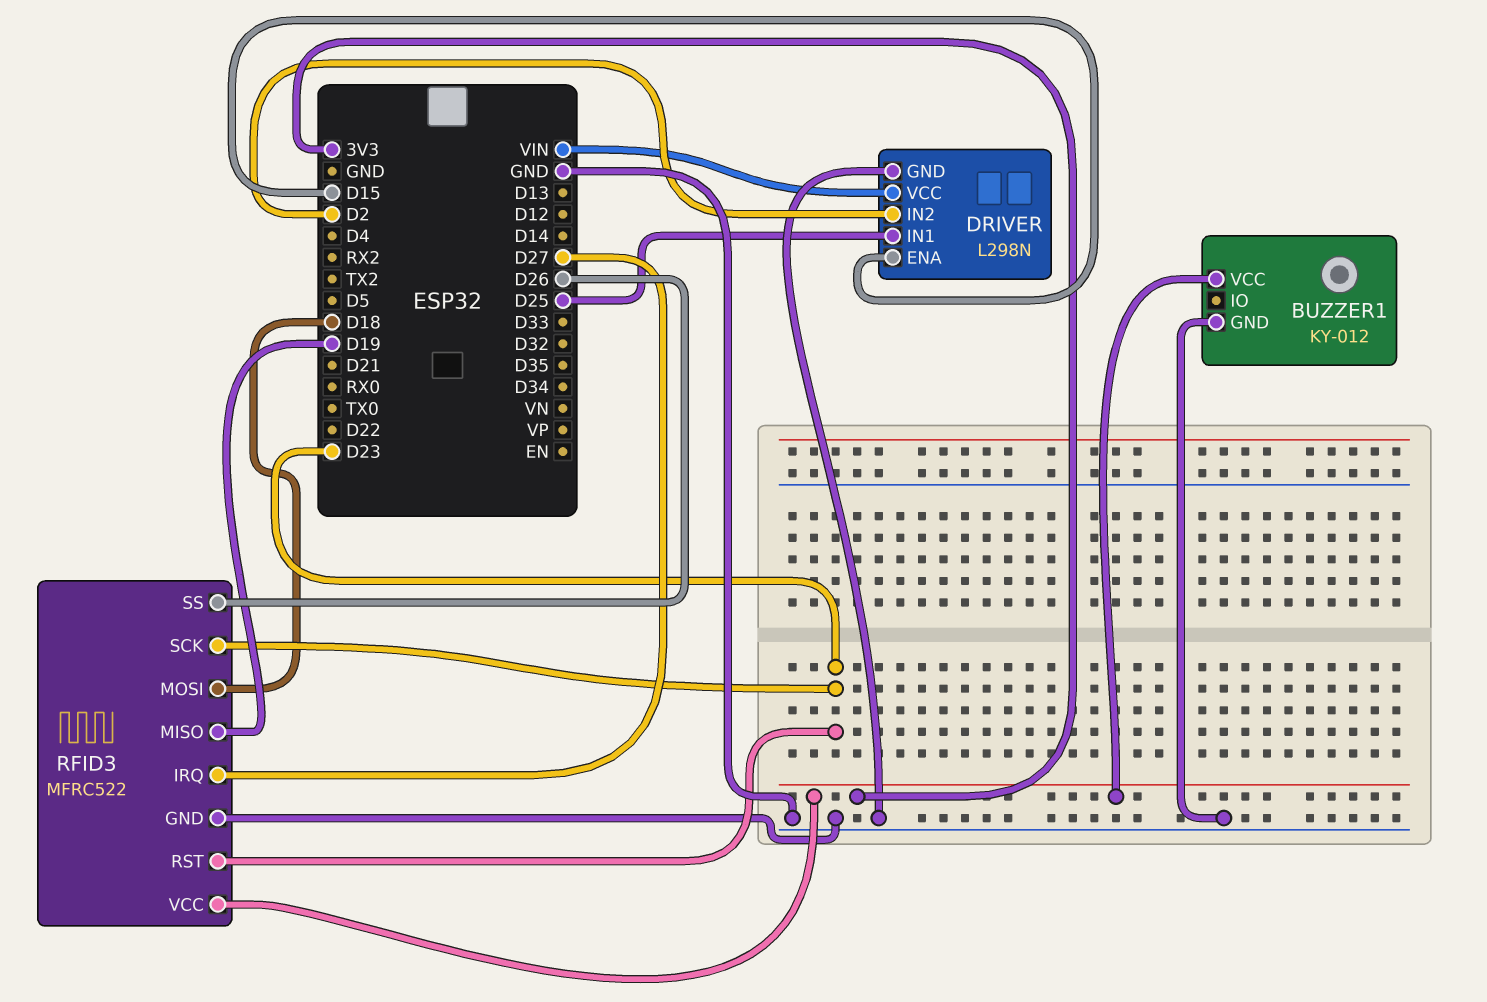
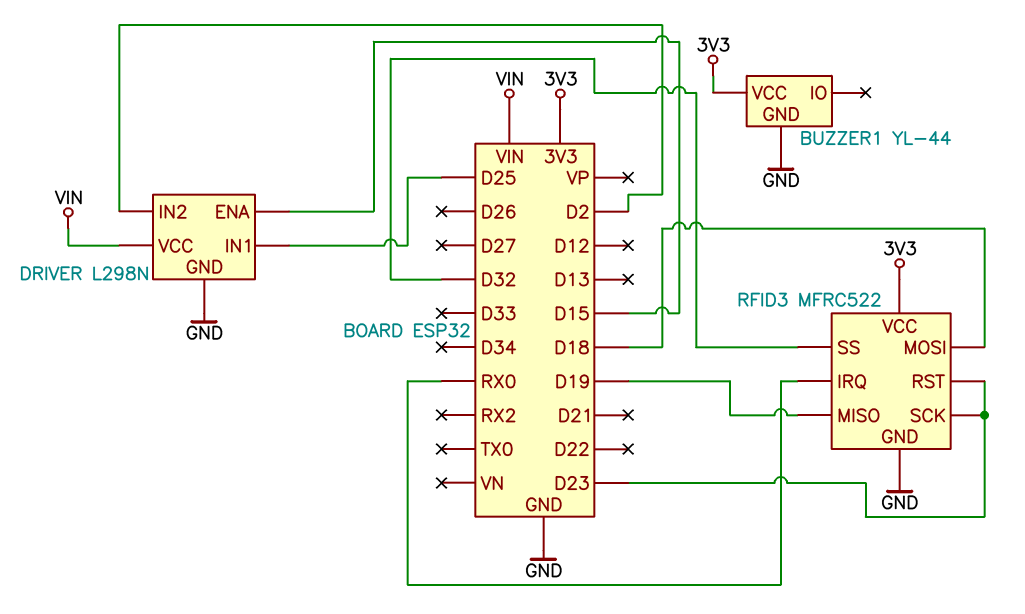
BUZZER1: KY-012 -> YL-44
RFID3 pin IRQ: D27 -> RX0
RFID3 pin SS: D26 -> D32

